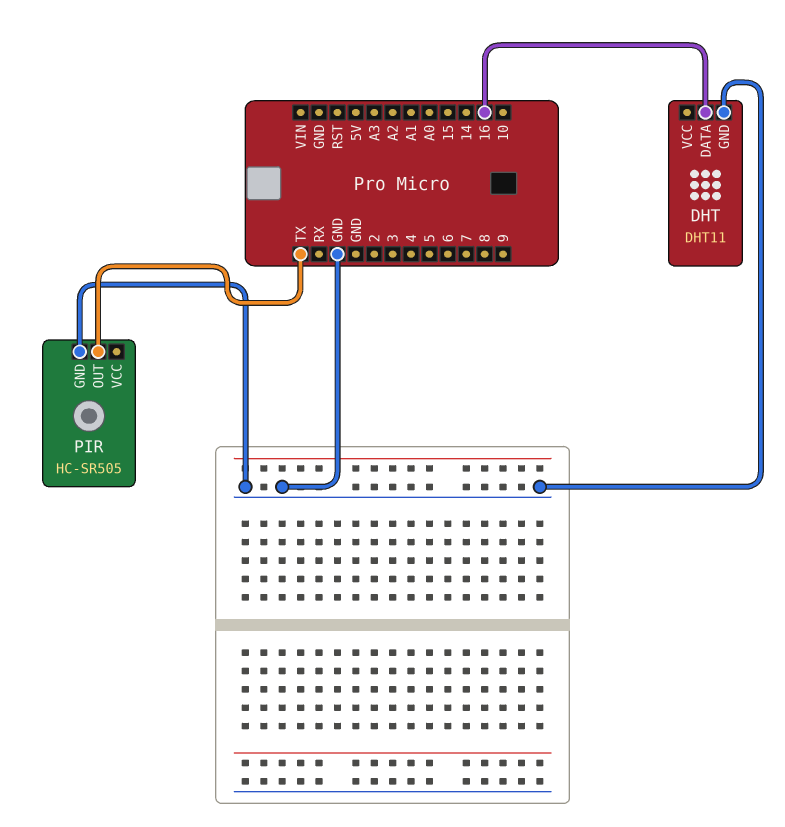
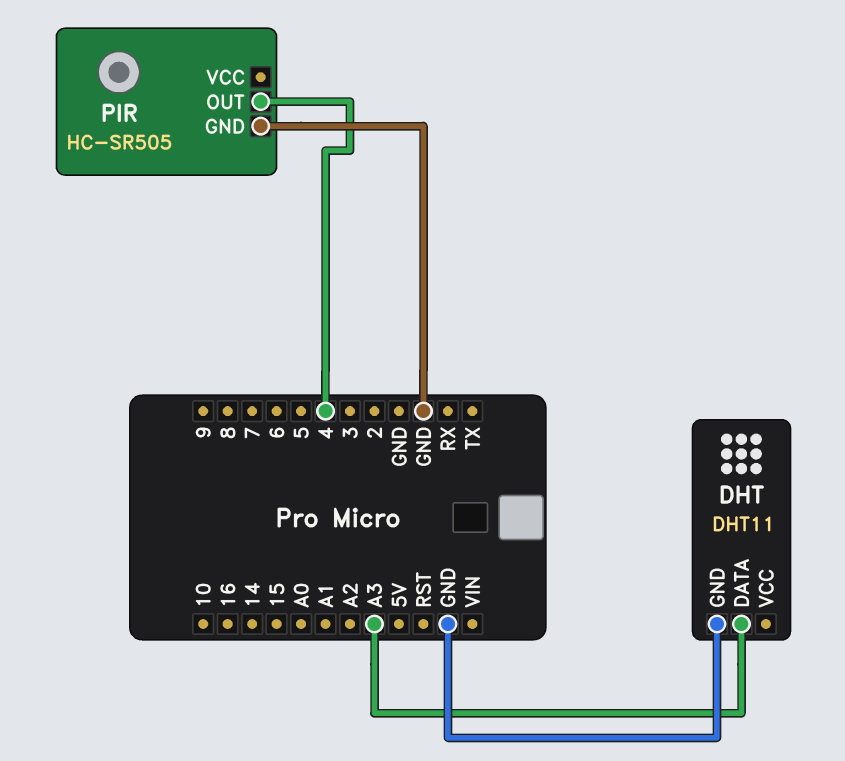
DHT pin DATA: 16 -> A3
PIR pin OUT: TX -> 4

